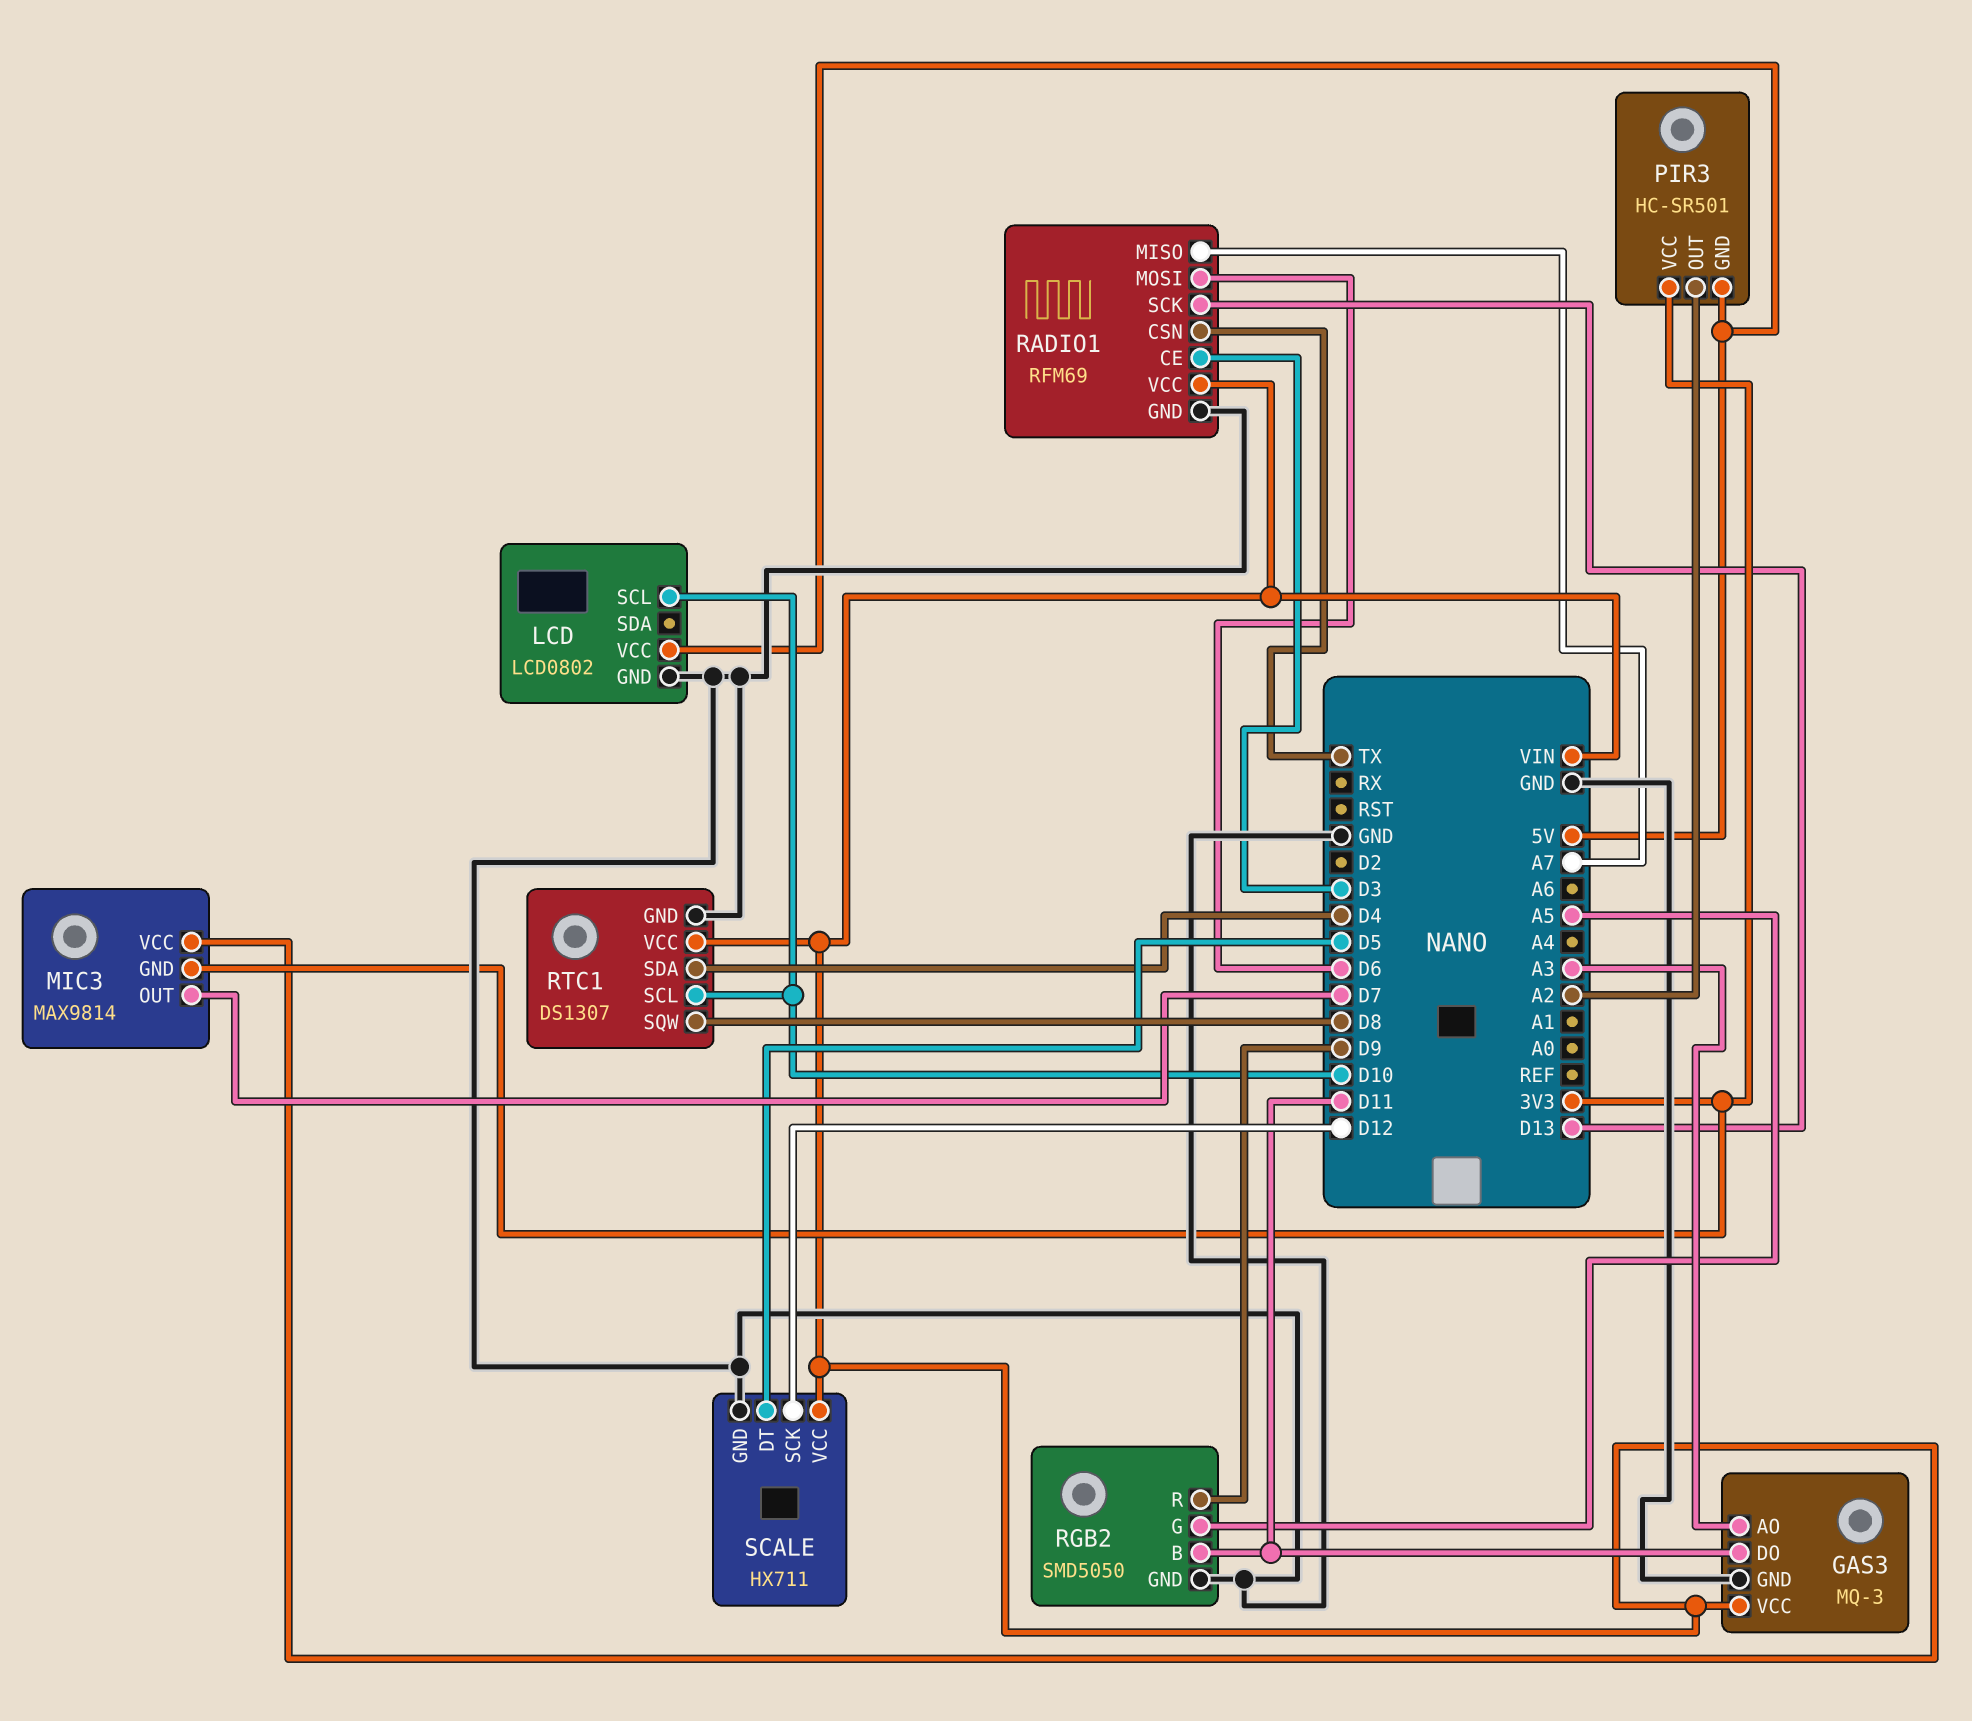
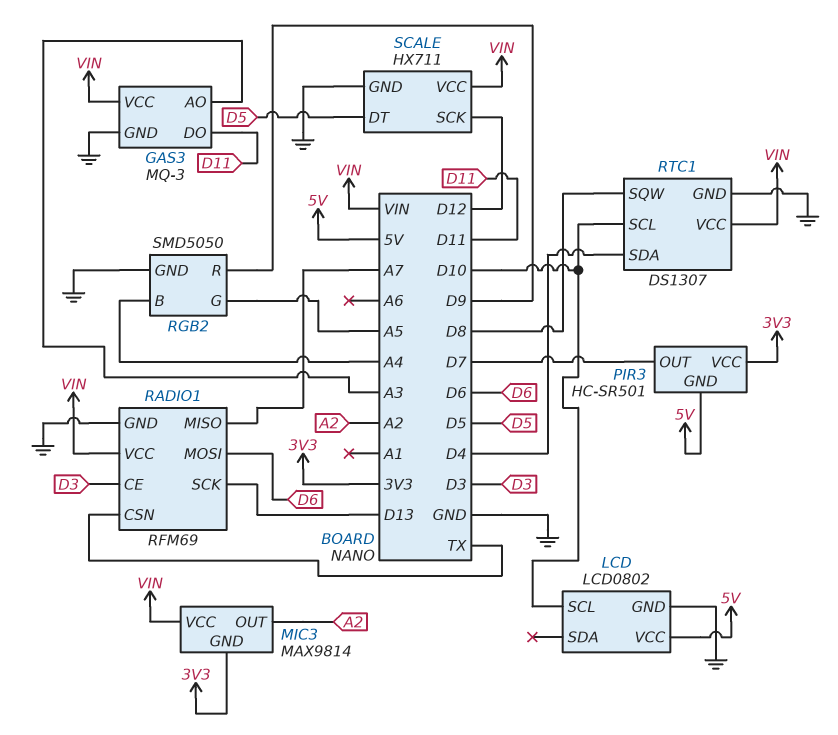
MIC3 pin OUT: D7 -> A2
PIR3 pin OUT: A2 -> D7
RGB2 pin B: D11 -> A4

